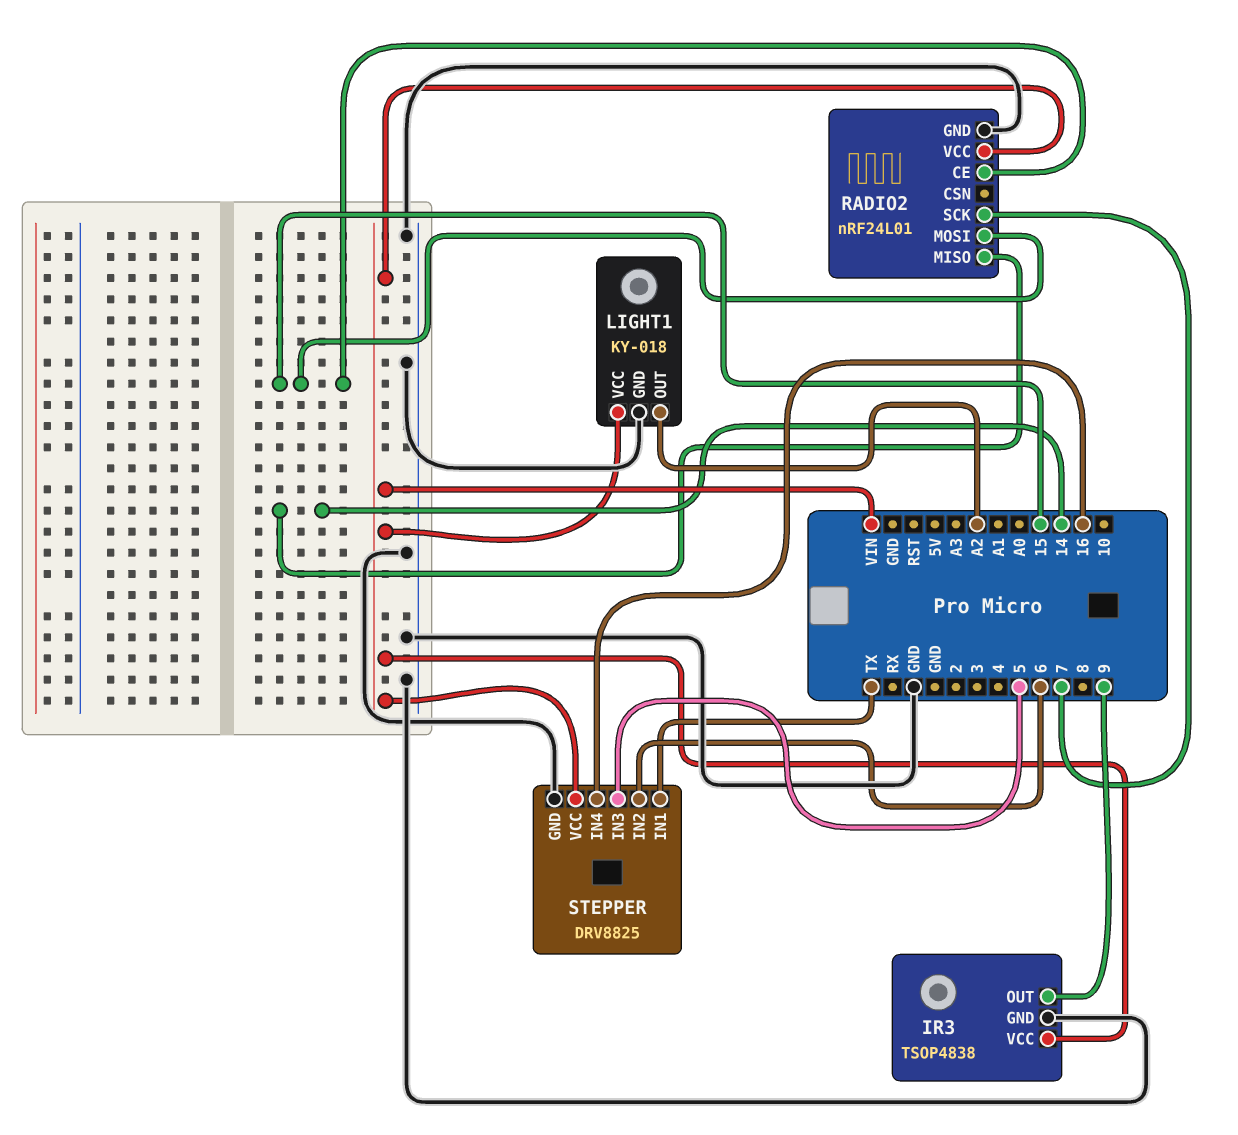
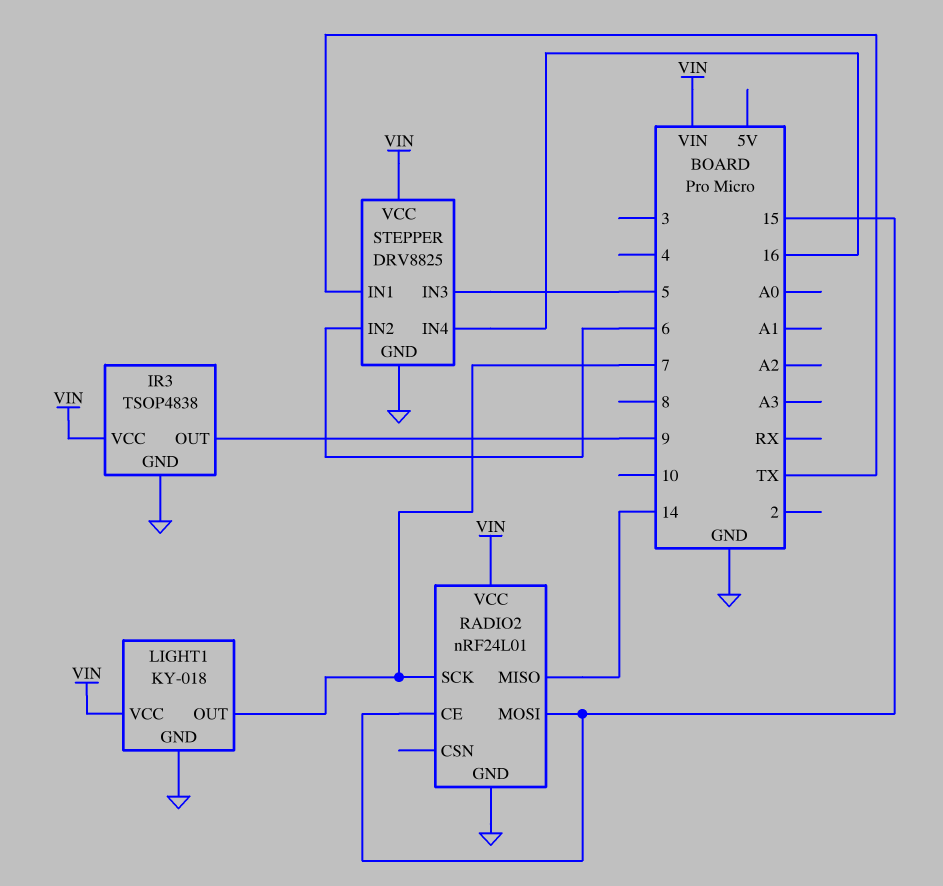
LIGHT1 pin OUT: A2 -> 7

